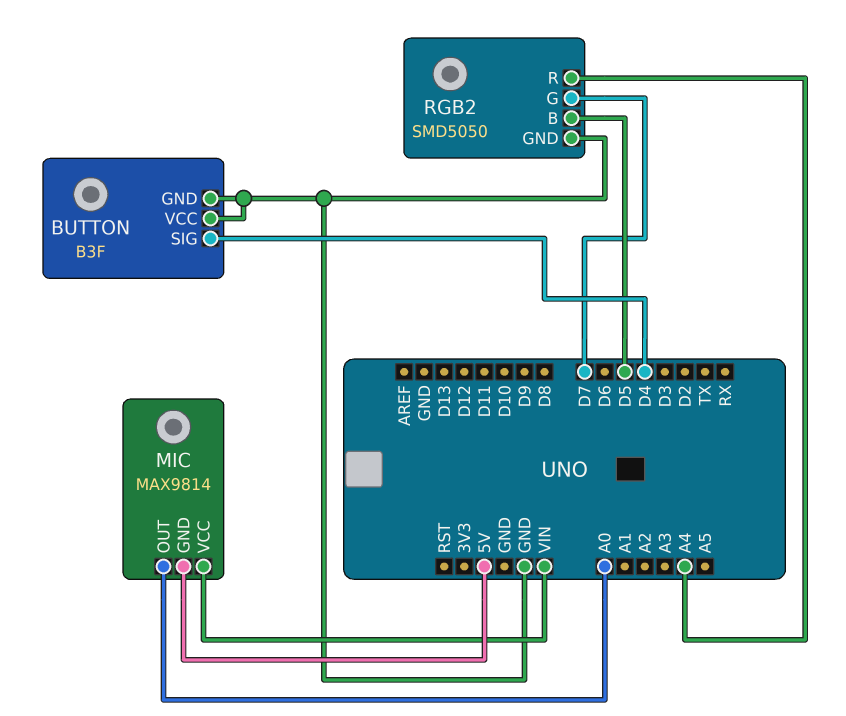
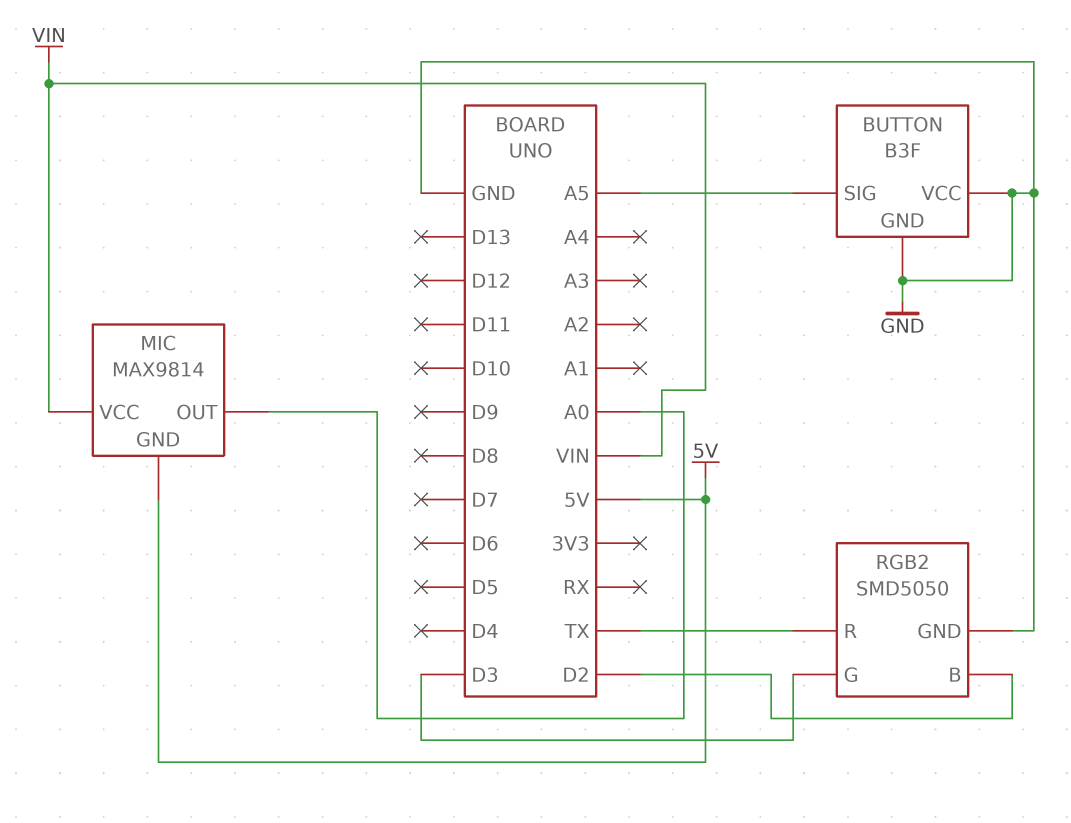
BUTTON pin SIG: D4 -> A5
RGB2 pin B: D5 -> D2
RGB2 pin G: D7 -> D3
RGB2 pin R: A4 -> TX

